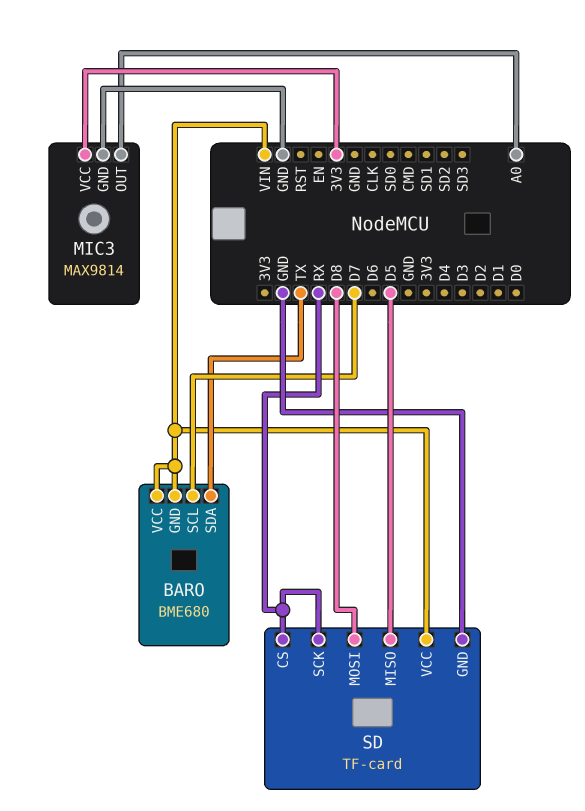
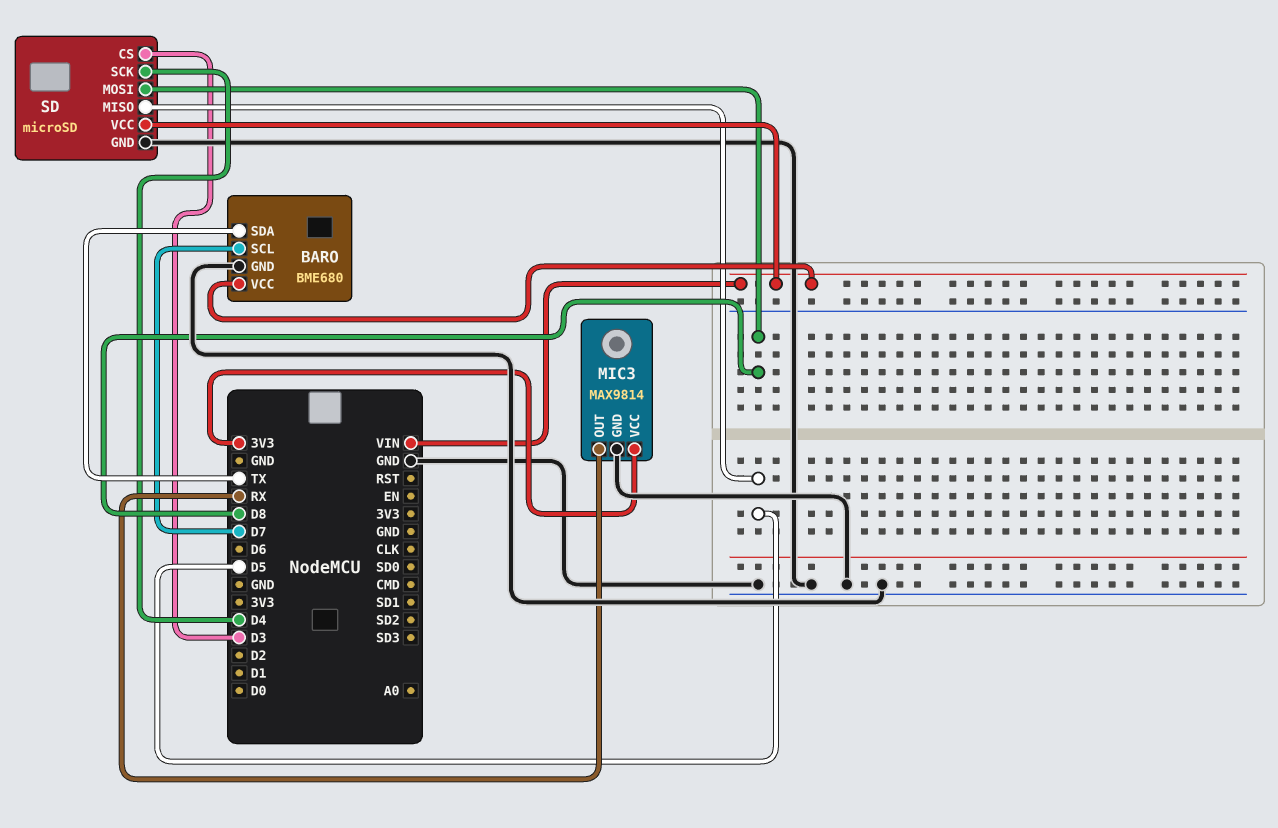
BARO pin GND: VIN -> GND
MIC3 pin OUT: A0 -> RX
SD: TF-card -> microSD
SD pin CS: RX -> D3
SD pin SCK: RX -> D4

